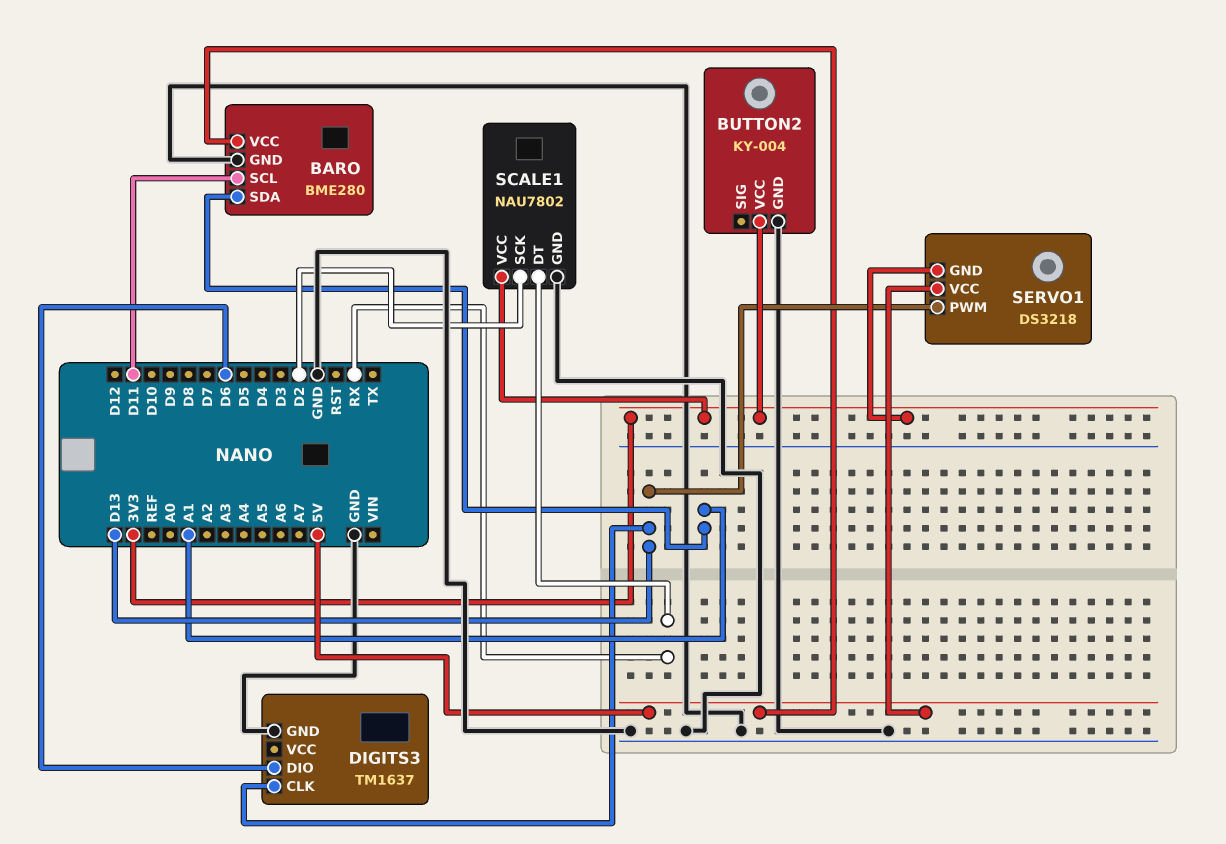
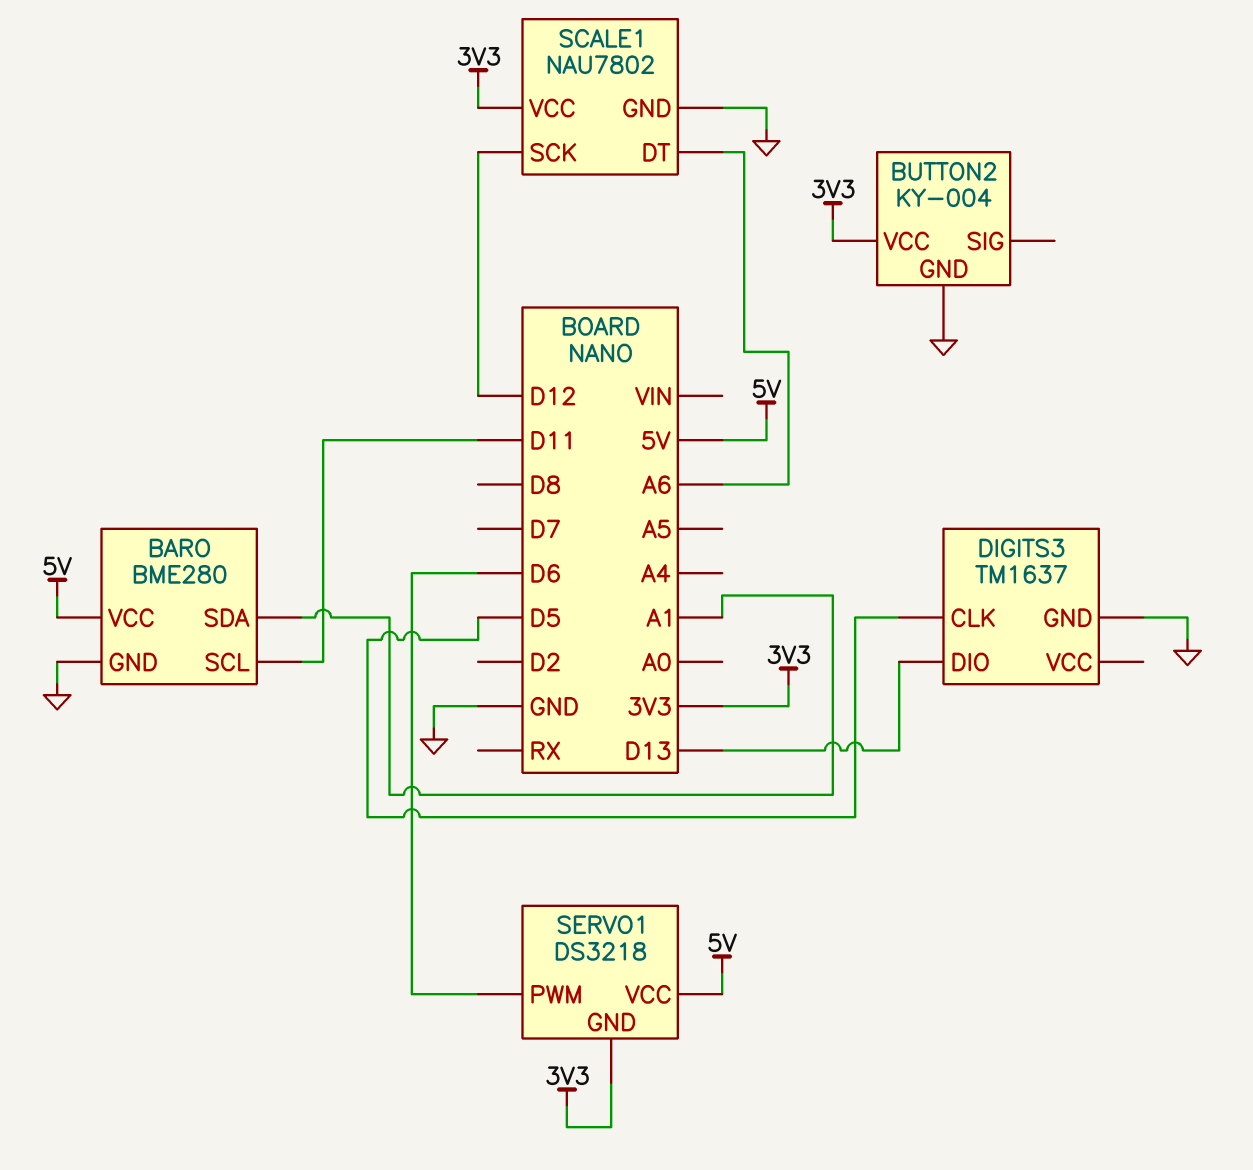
DIGITS3 pin CLK: D13 -> D5
DIGITS3 pin DIO: D6 -> D13
SCALE1 pin DT: RX -> A6
SCALE1 pin SCK: D2 -> D12
SERVO1 pin PWM: D13 -> D6

